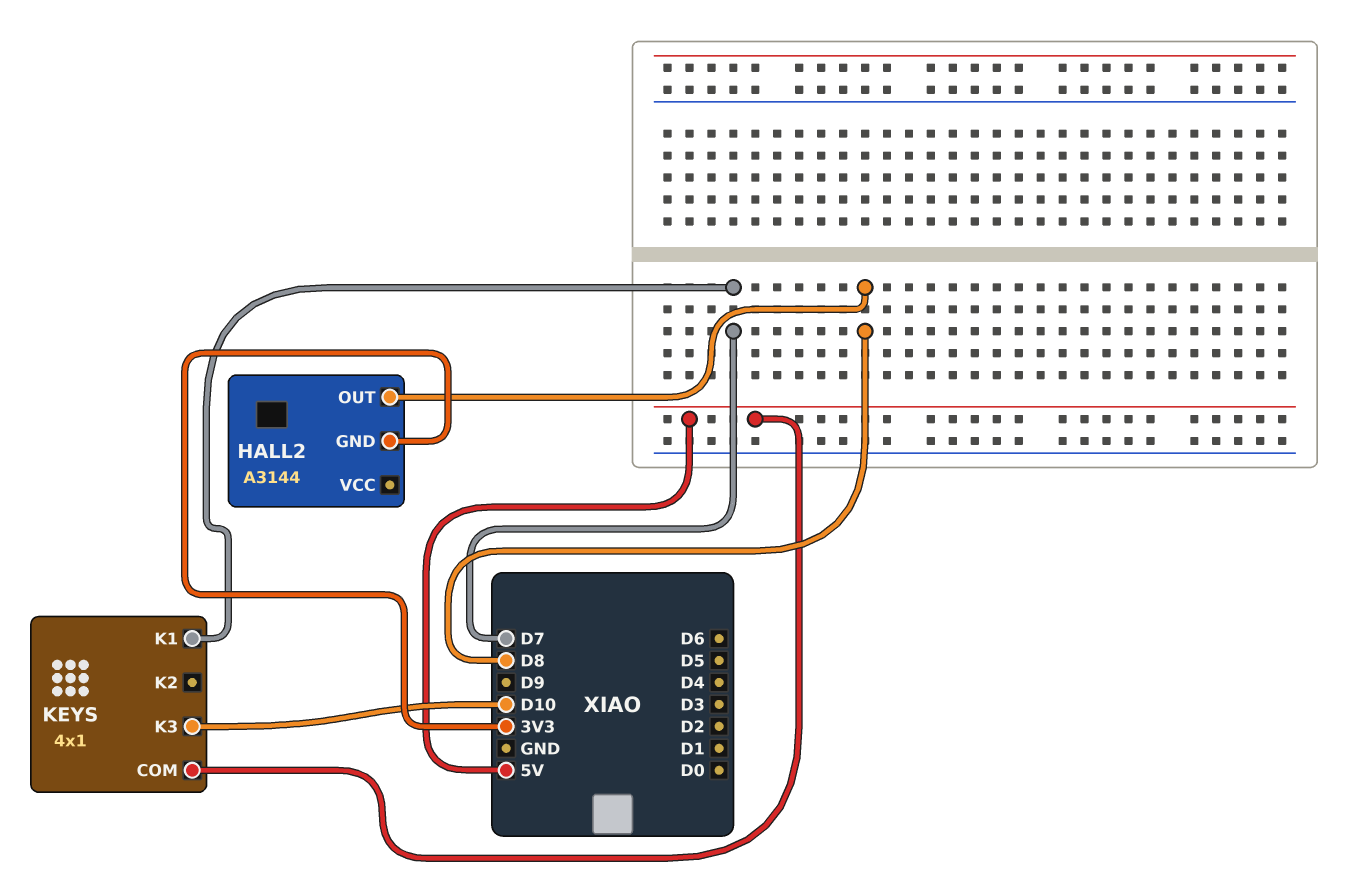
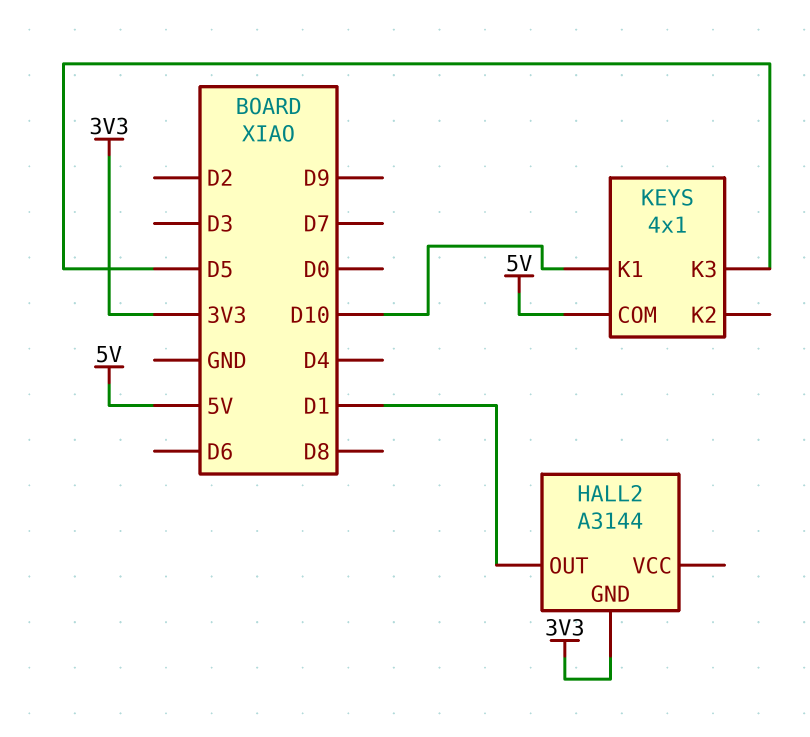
HALL2 pin OUT: D8 -> D1
KEYS pin K1: D7 -> D10
KEYS pin K3: D10 -> D5

